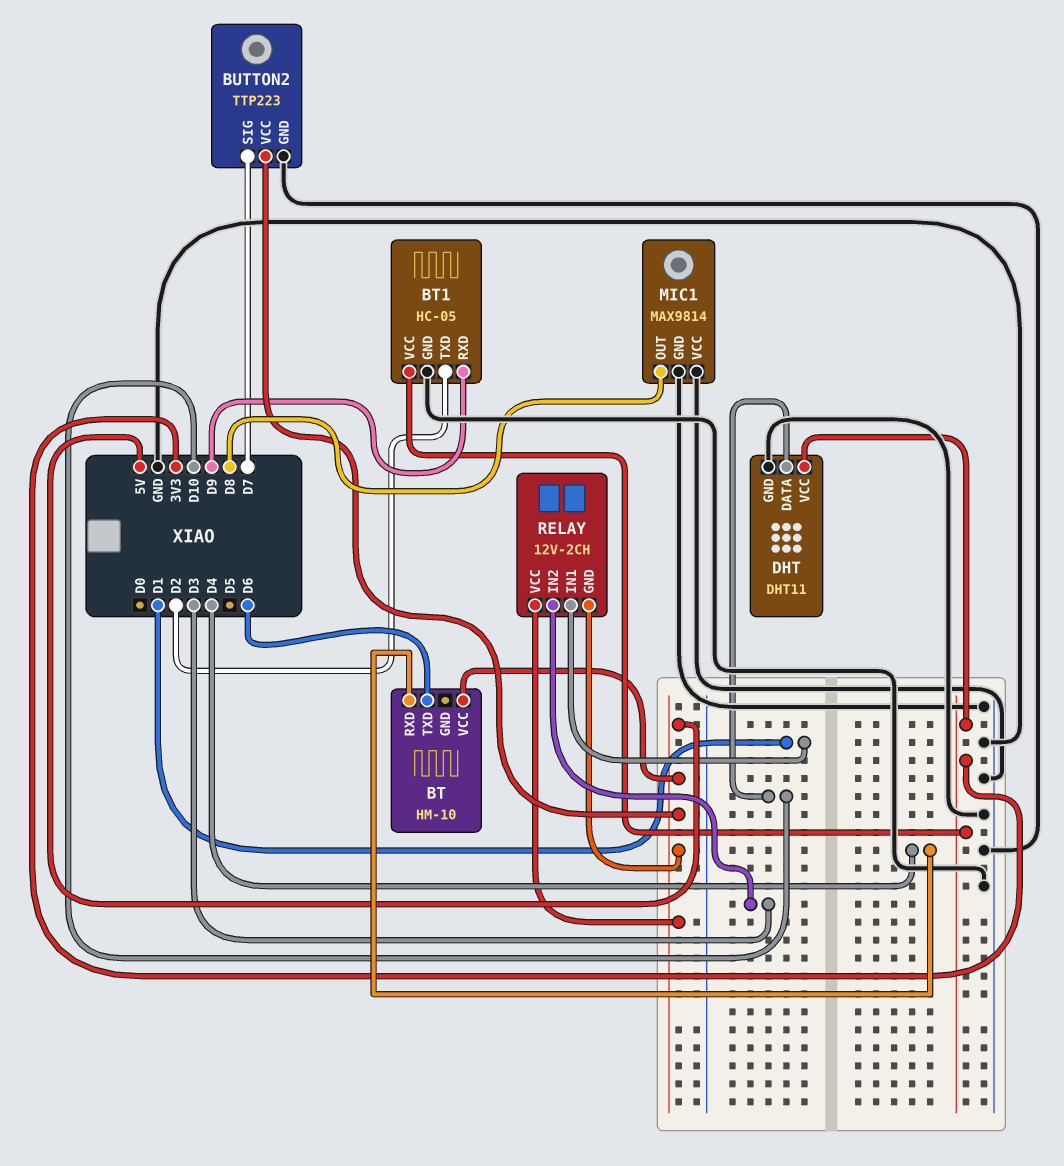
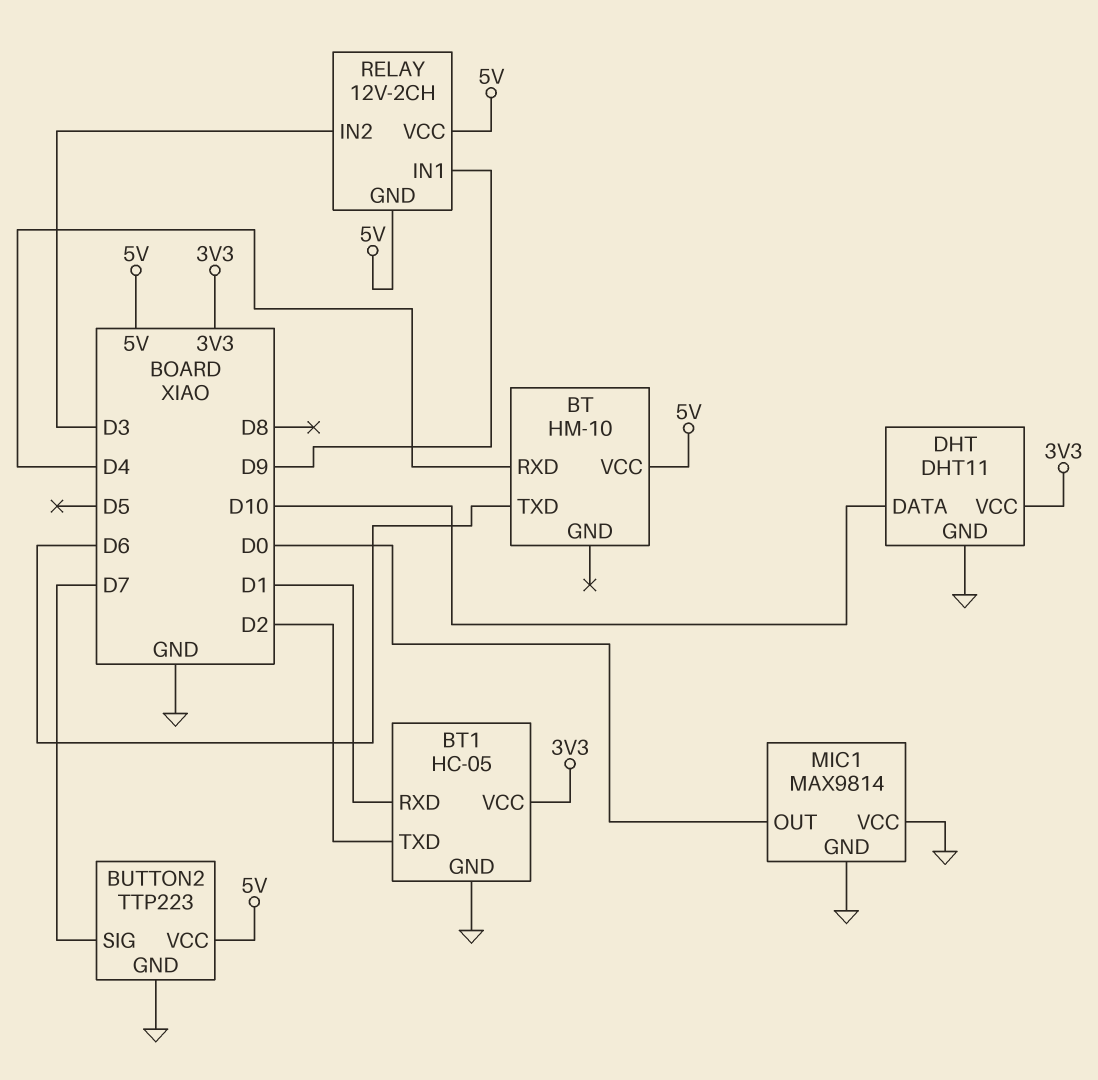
BT1 pin RXD: D9 -> D1
MIC1 pin OUT: D8 -> D0
RELAY pin IN1: D1 -> D9

